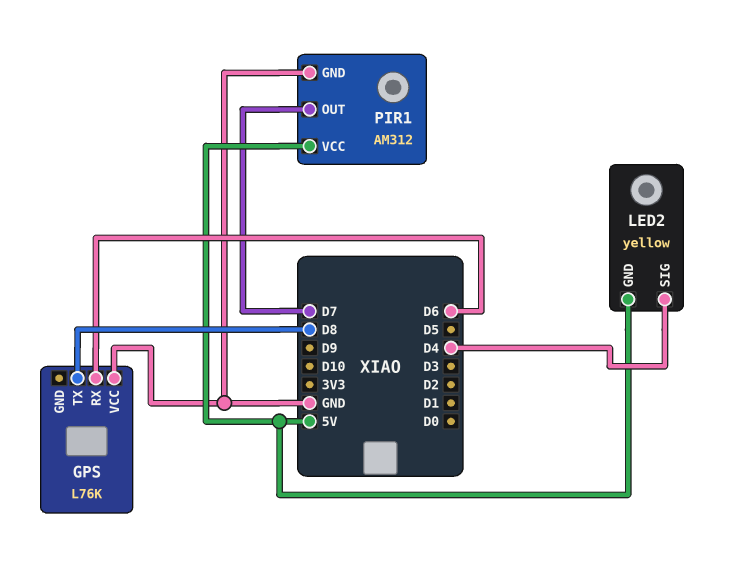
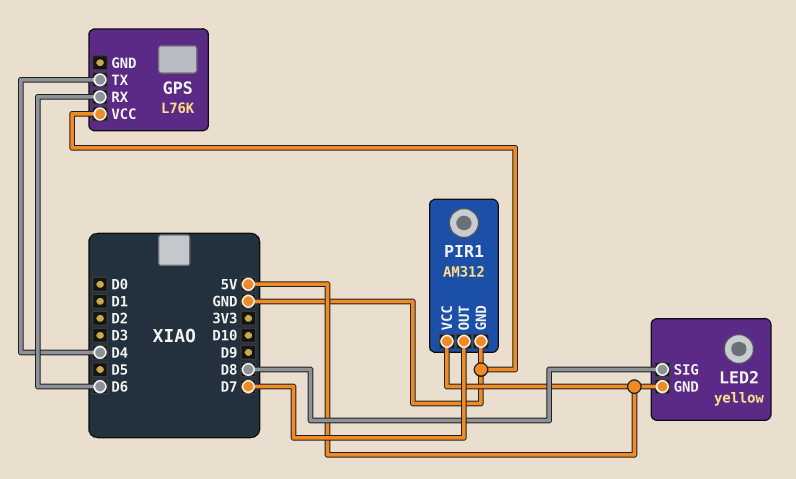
GPS pin TX: D8 -> D4
LED2 pin SIG: D4 -> D8

